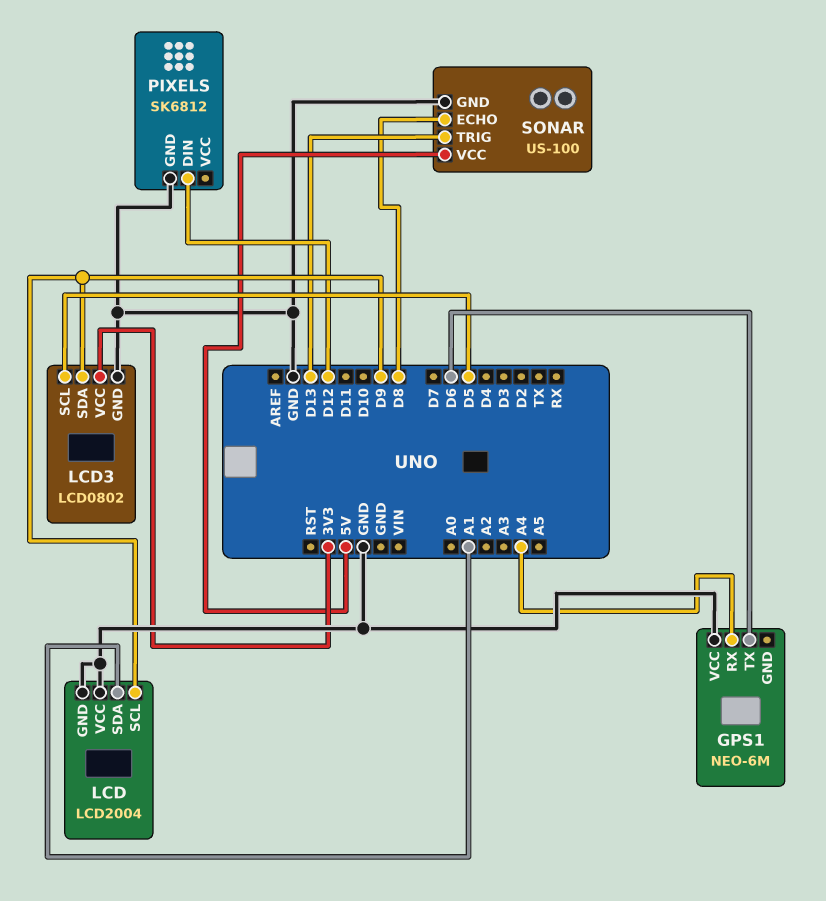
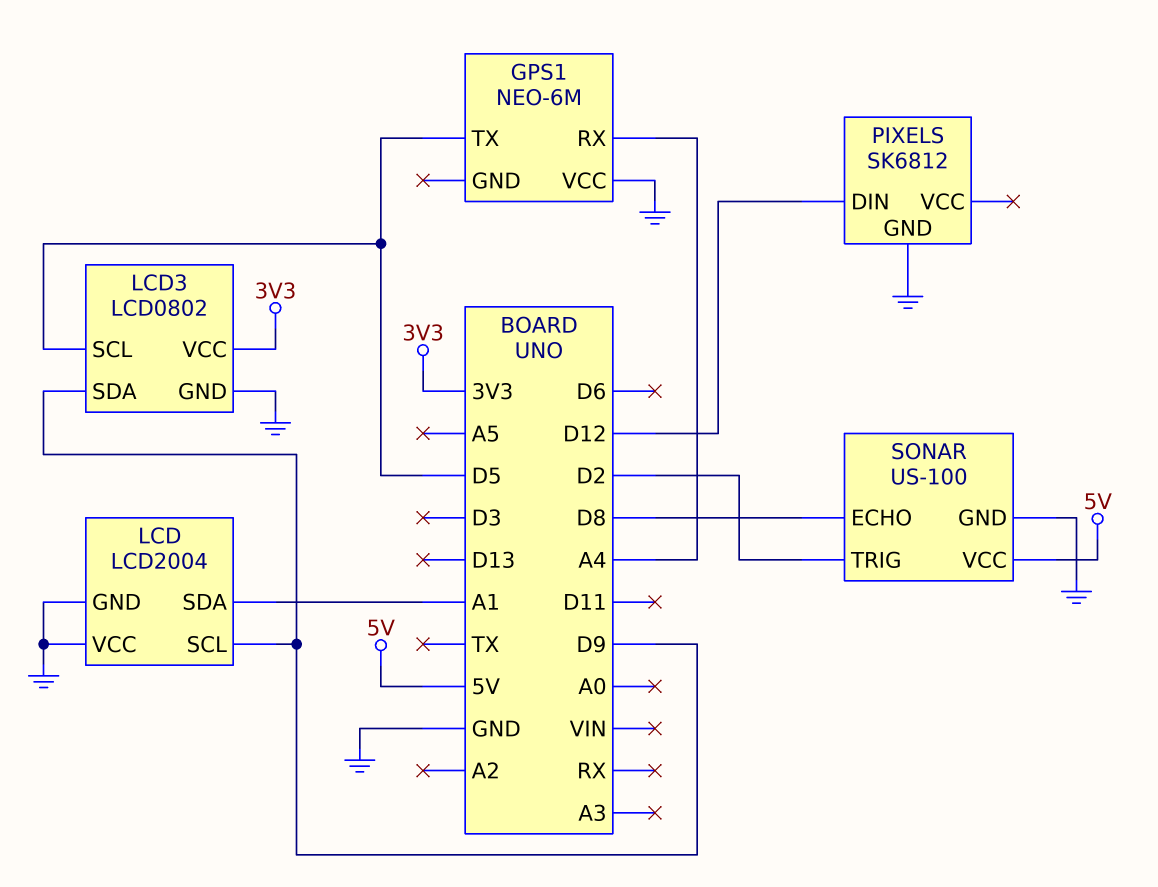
GPS1 pin TX: D6 -> D5
SONAR pin TRIG: D13 -> D2

